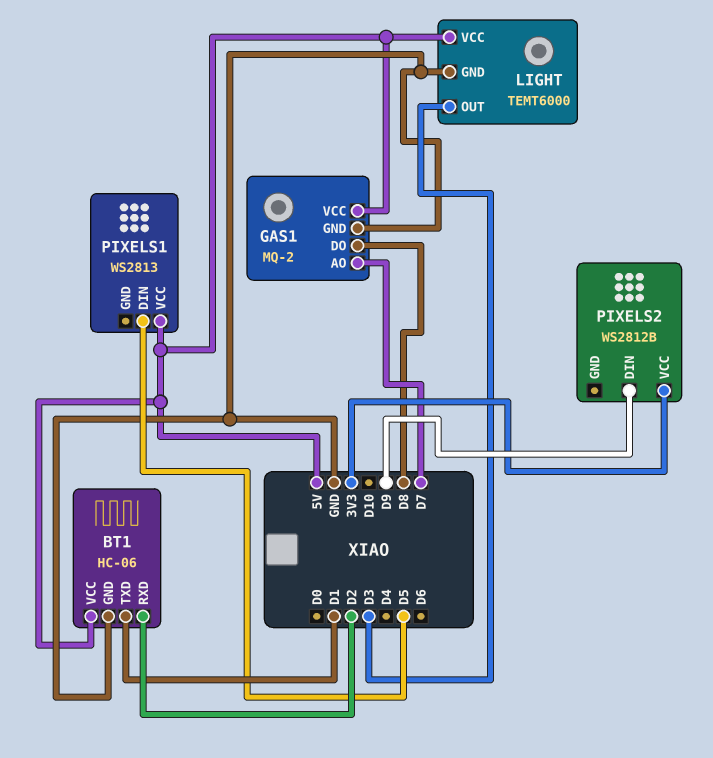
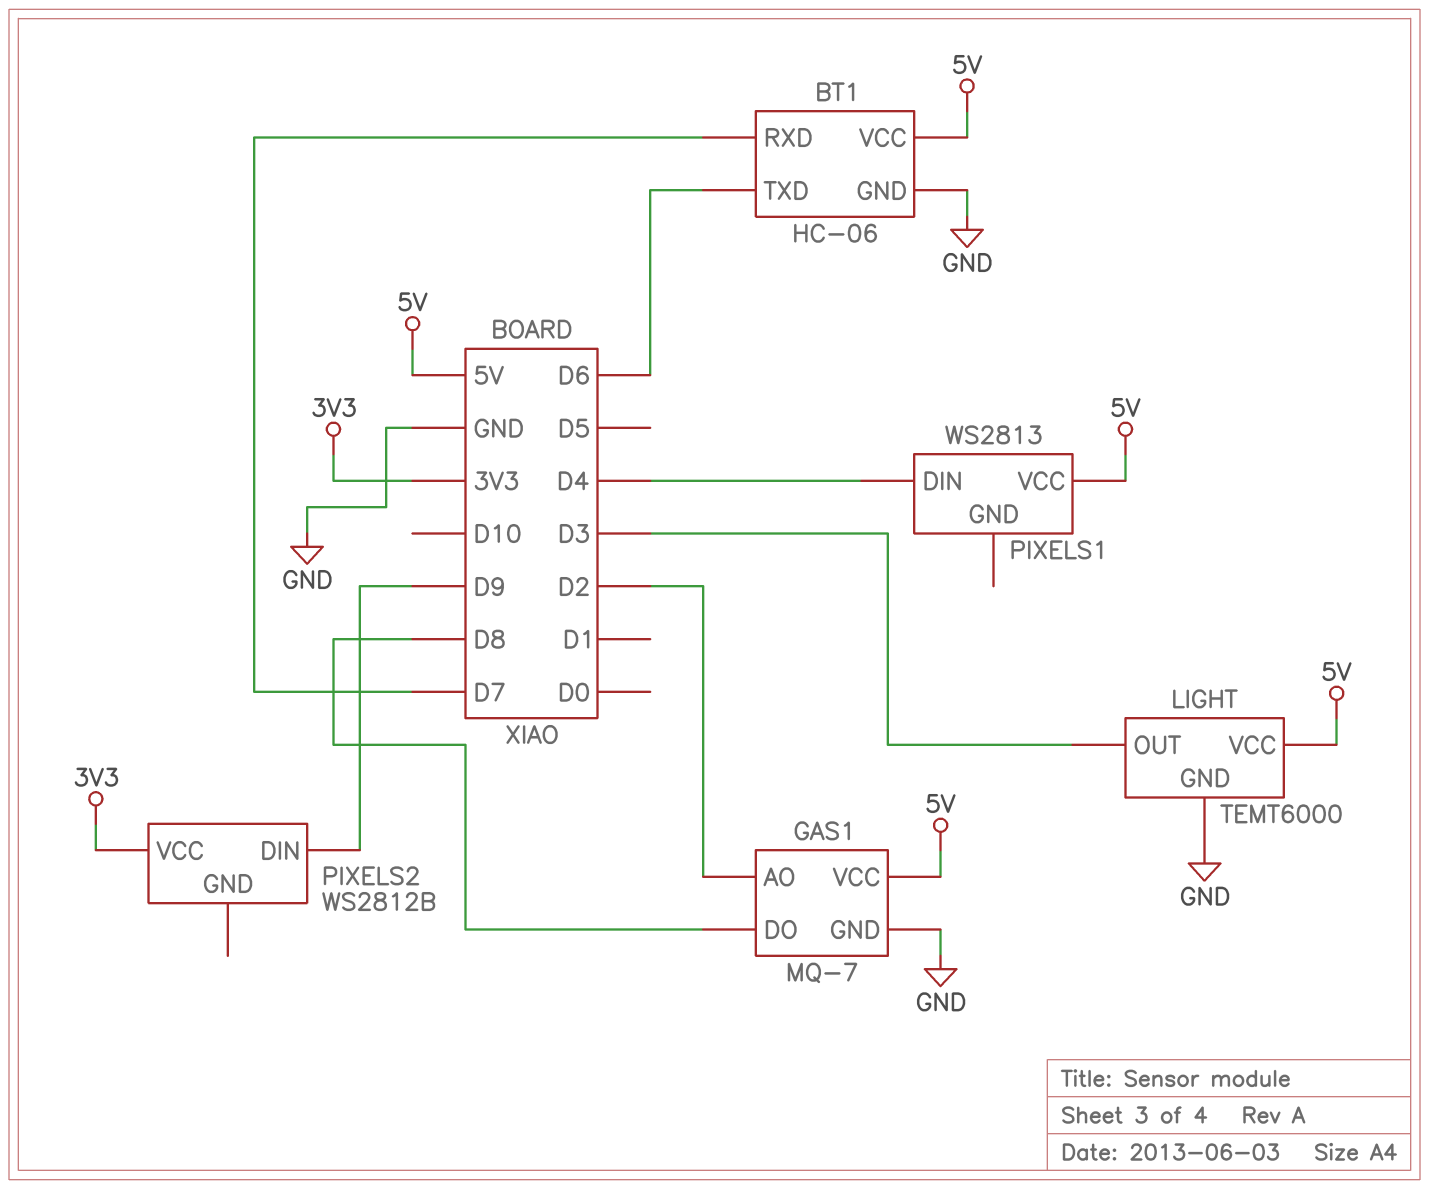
BT1 pin RXD: D2 -> D7
BT1 pin TXD: D1 -> D6
GAS1: MQ-2 -> MQ-7
GAS1 pin AO: D7 -> D2
PIXELS1 pin DIN: D5 -> D4

